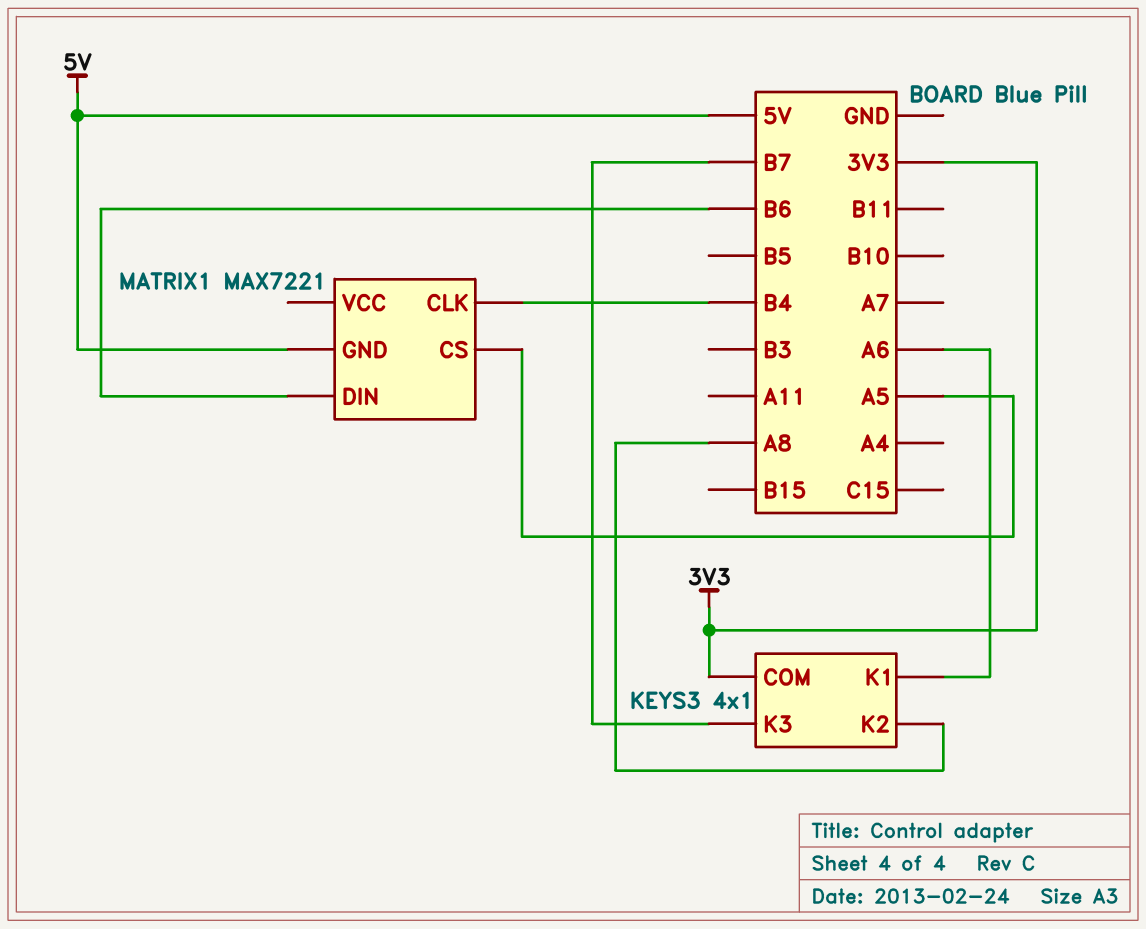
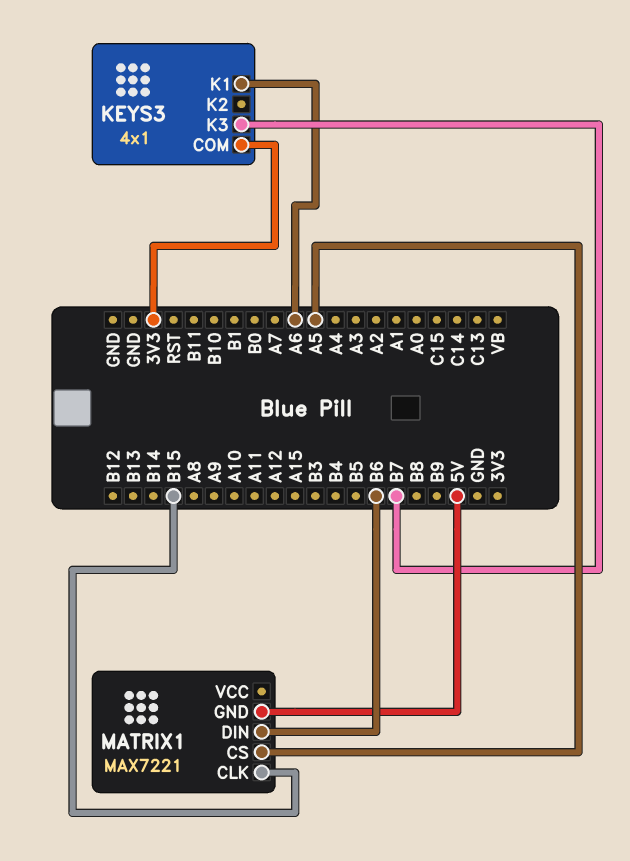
KEYS3 pin K2: A8 -> none
MATRIX1 pin CLK: B4 -> B15

